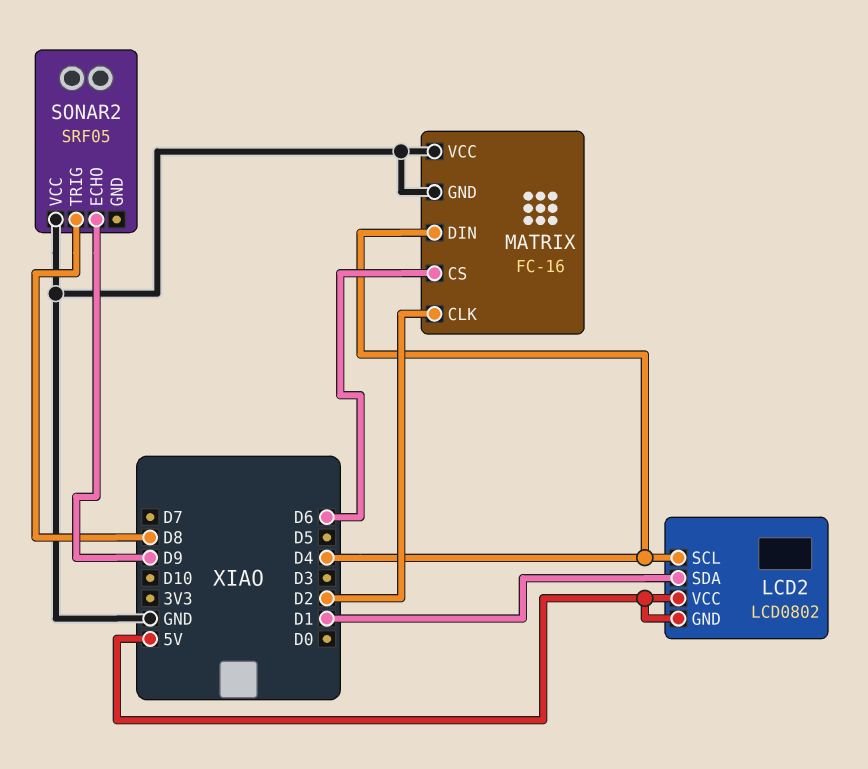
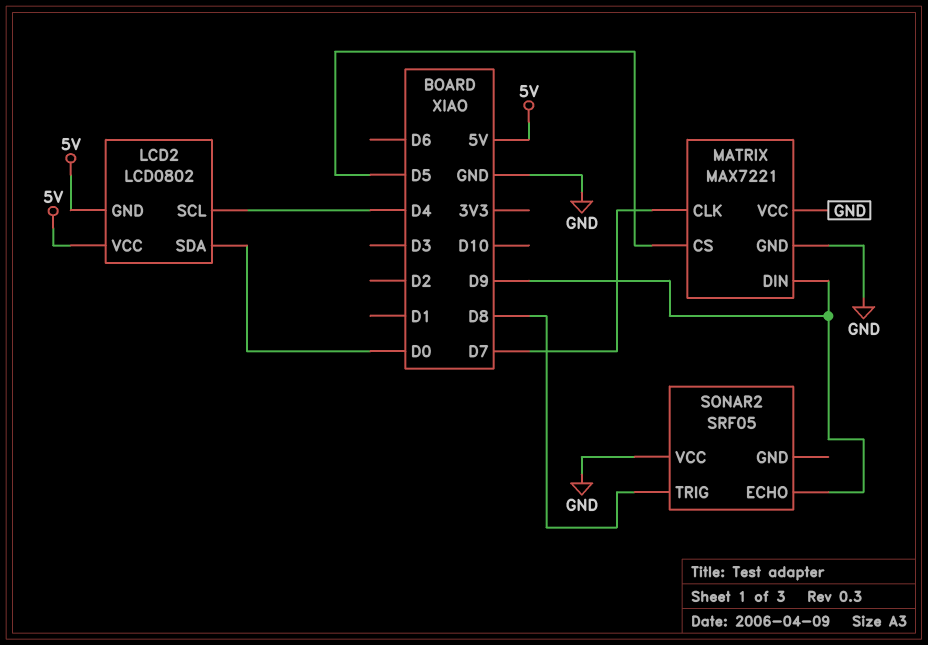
LCD2 pin SDA: D1 -> D0
MATRIX: FC-16 -> MAX7221
MATRIX pin CLK: D2 -> D7
MATRIX pin CS: D6 -> D5
MATRIX pin DIN: D4 -> D9

